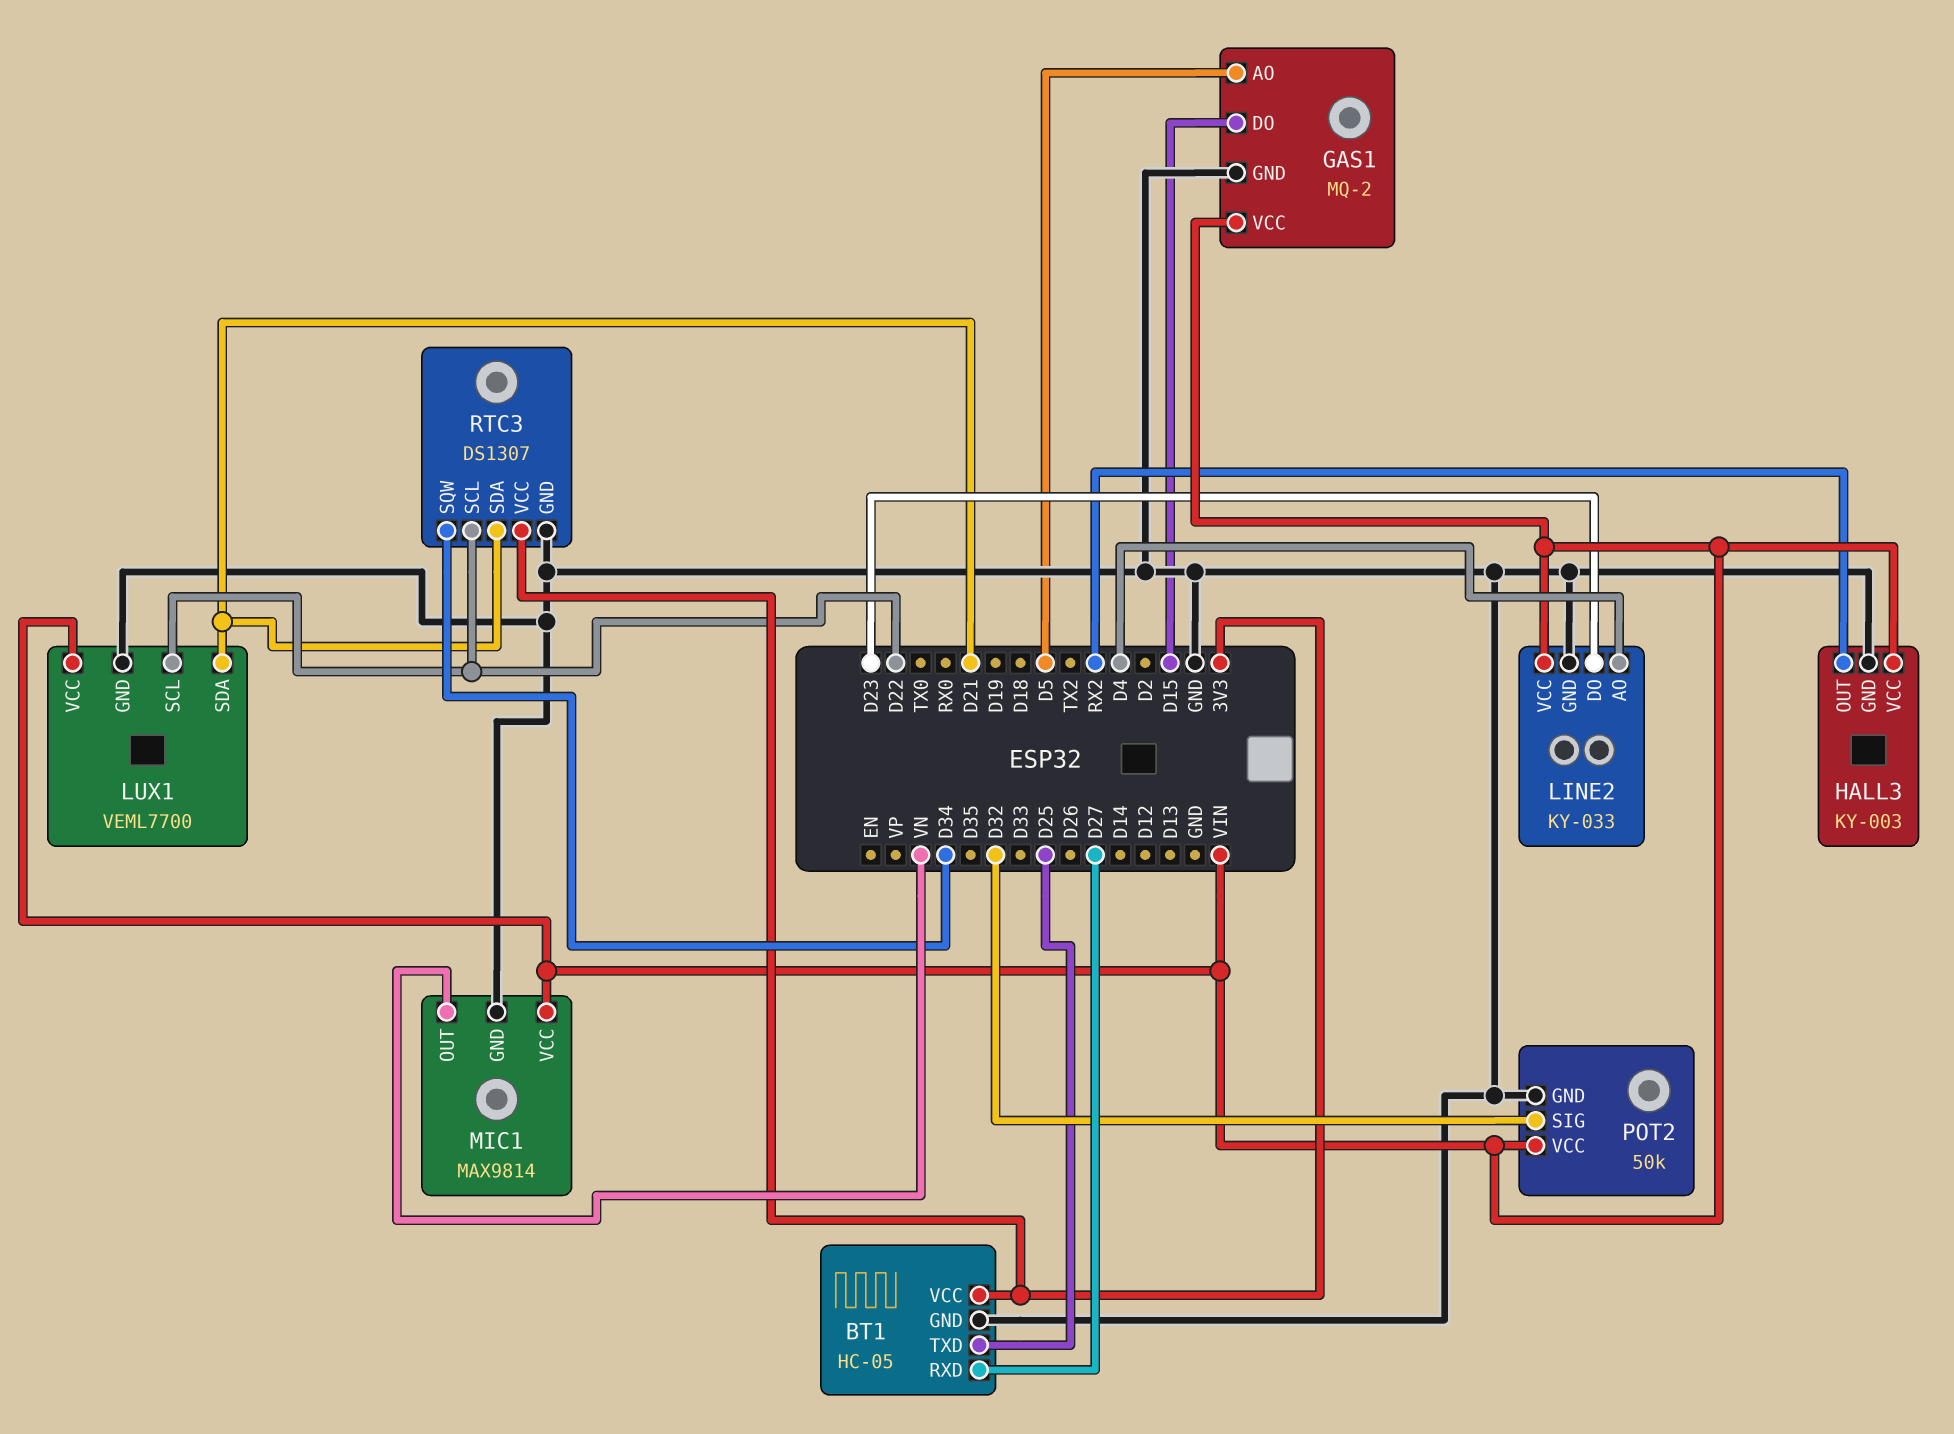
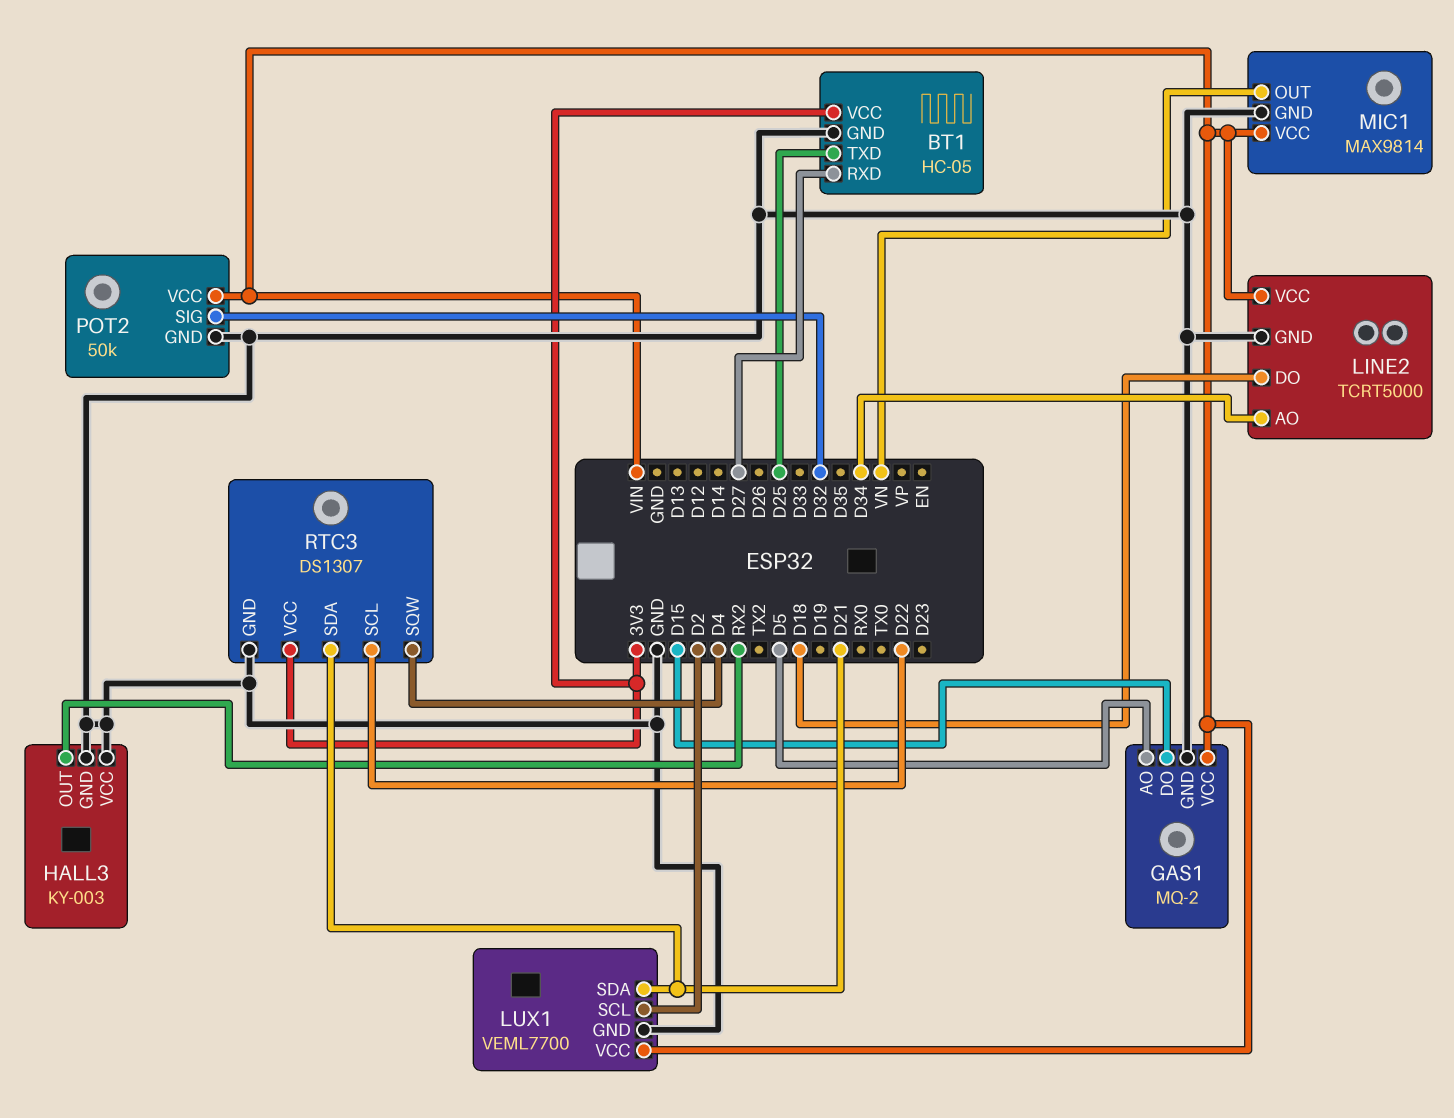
HALL3 pin VCC: VIN -> GND
LINE2: KY-033 -> TCRT5000
LINE2 pin AO: D4 -> D34
LINE2 pin DO: D23 -> D18
LUX1 pin SCL: D22 -> D2
RTC3 pin SQW: D34 -> D4

